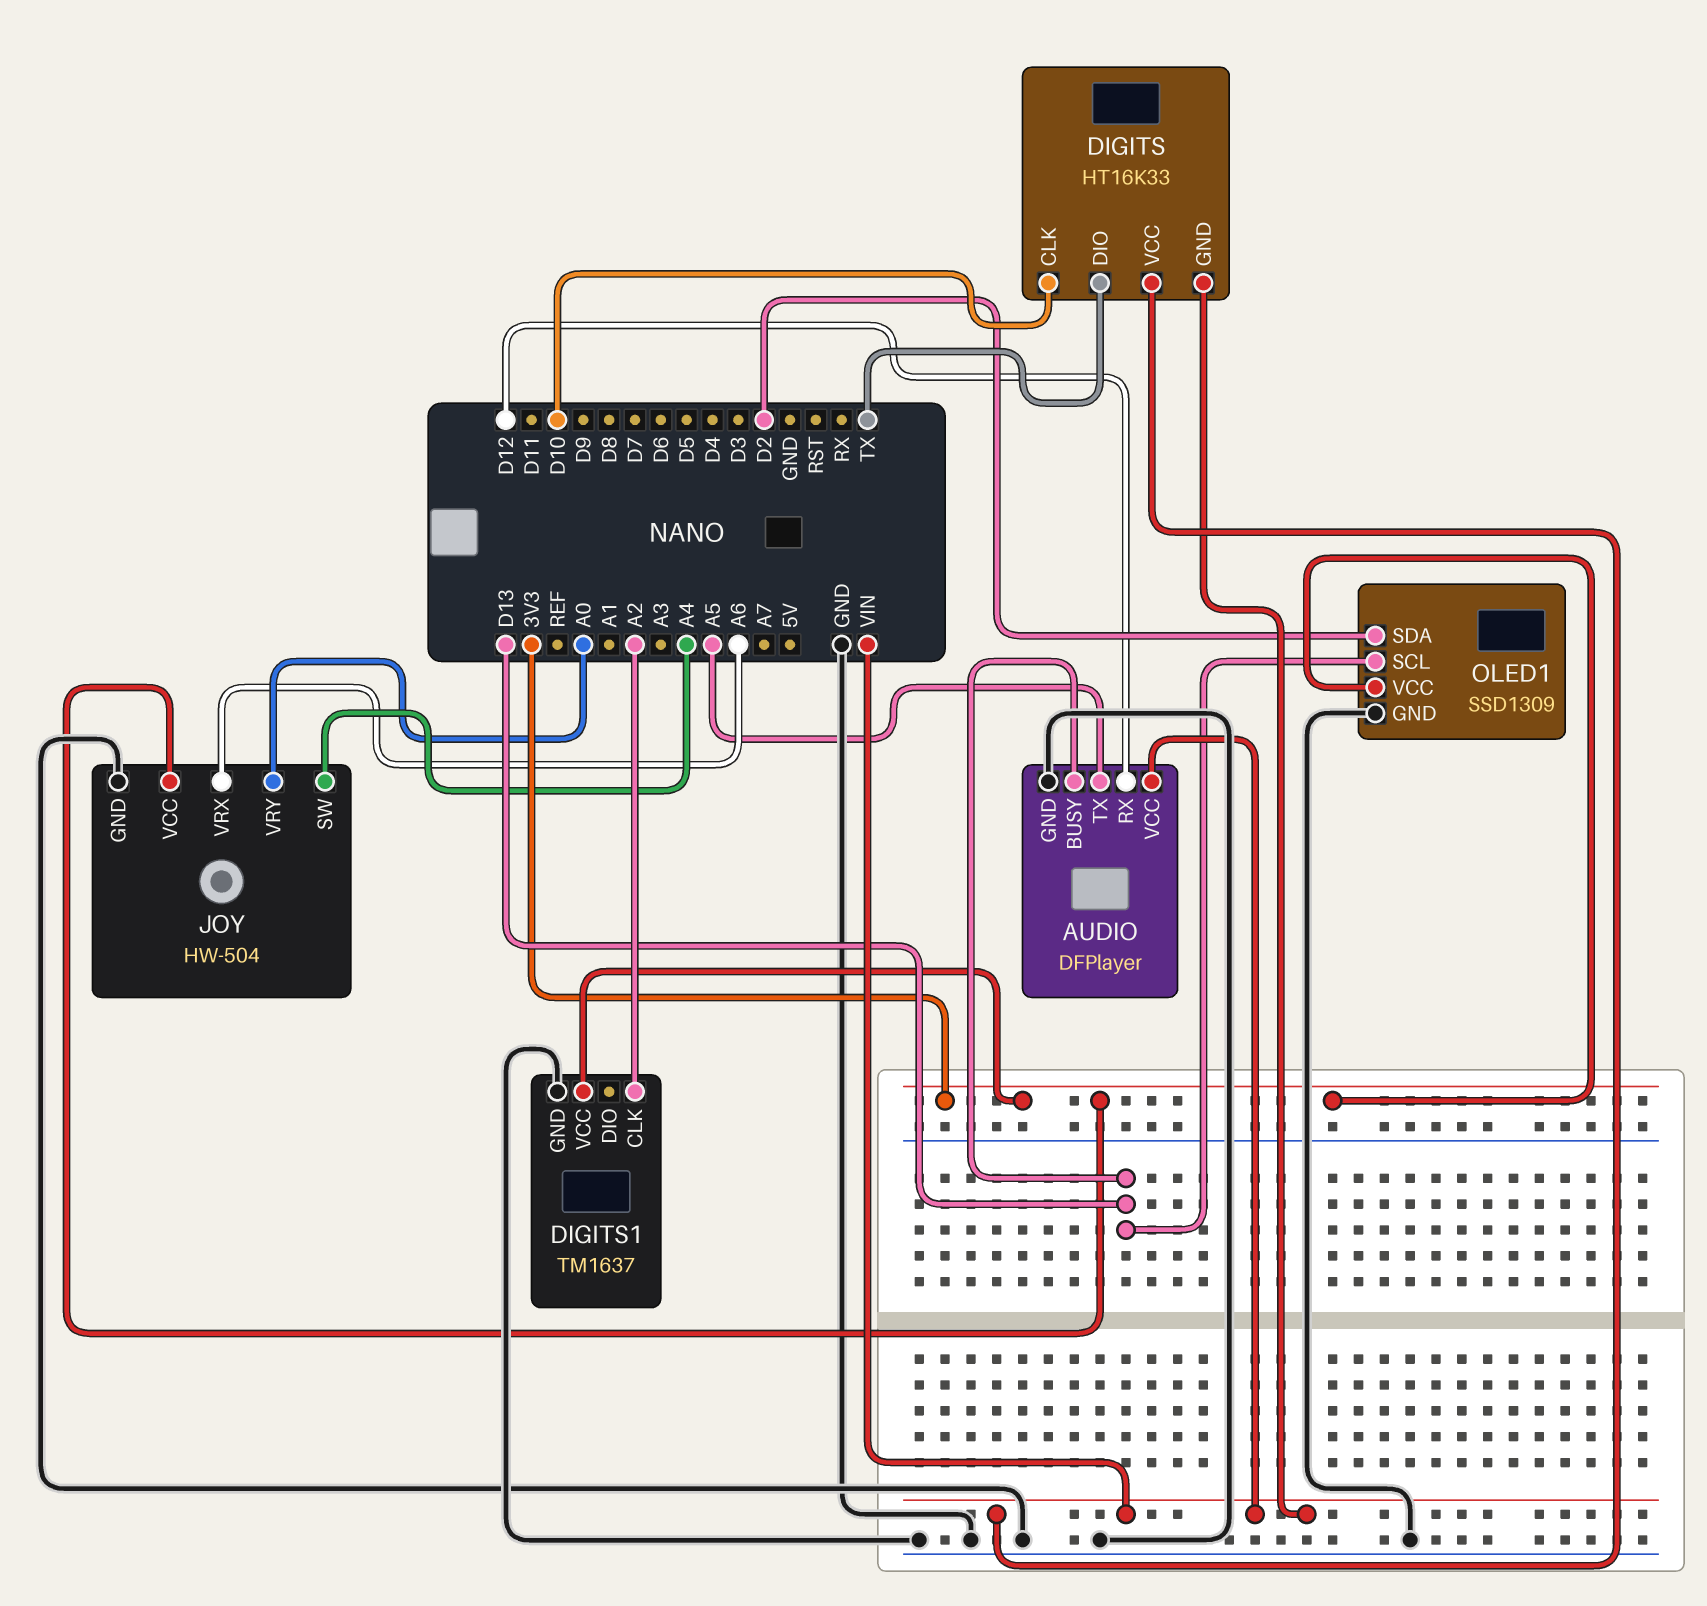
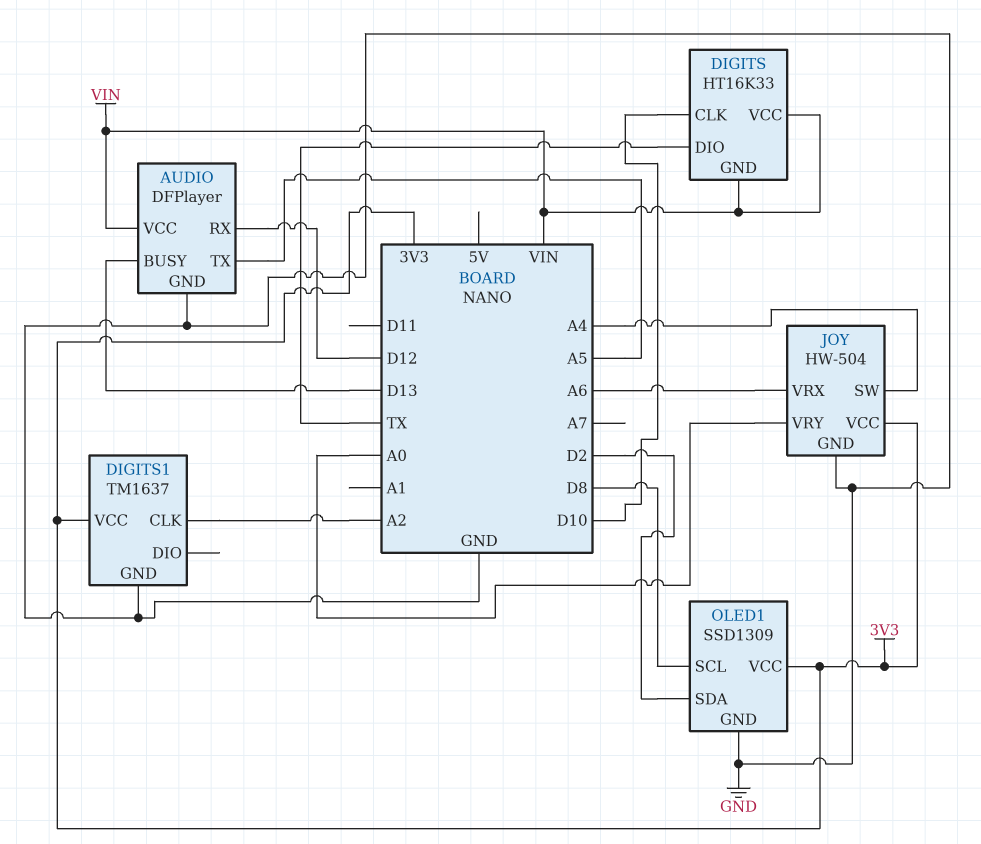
OLED1 pin SCL: D13 -> D8

